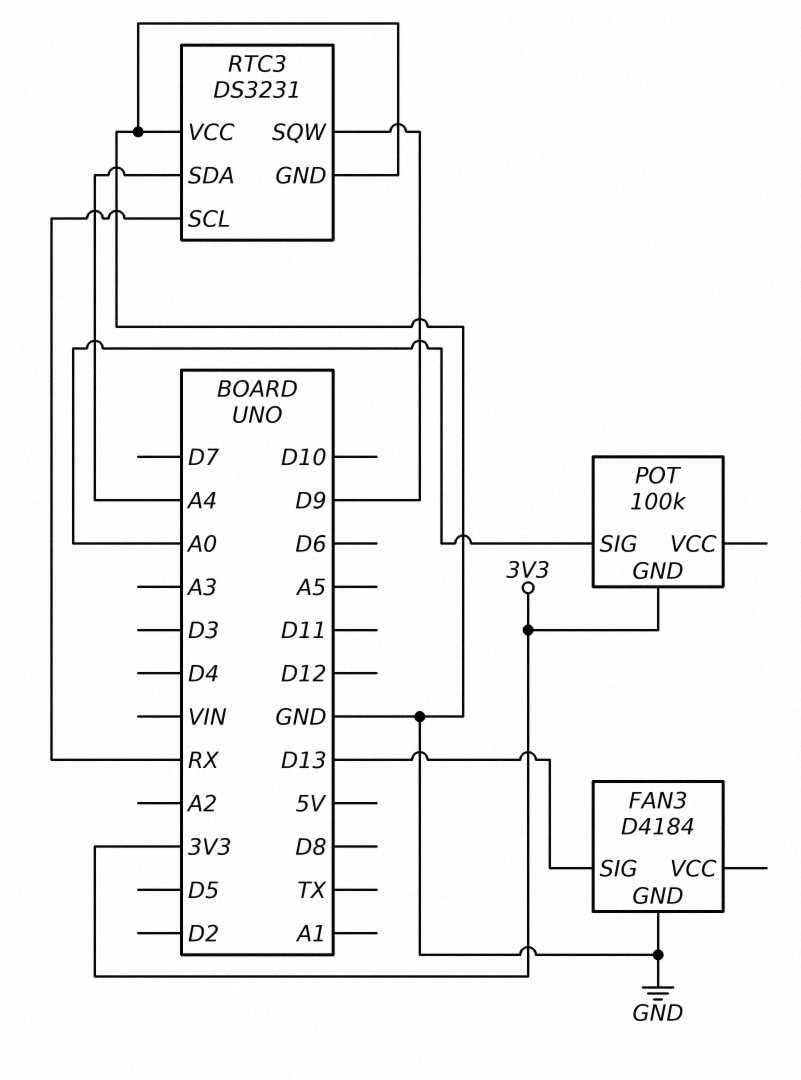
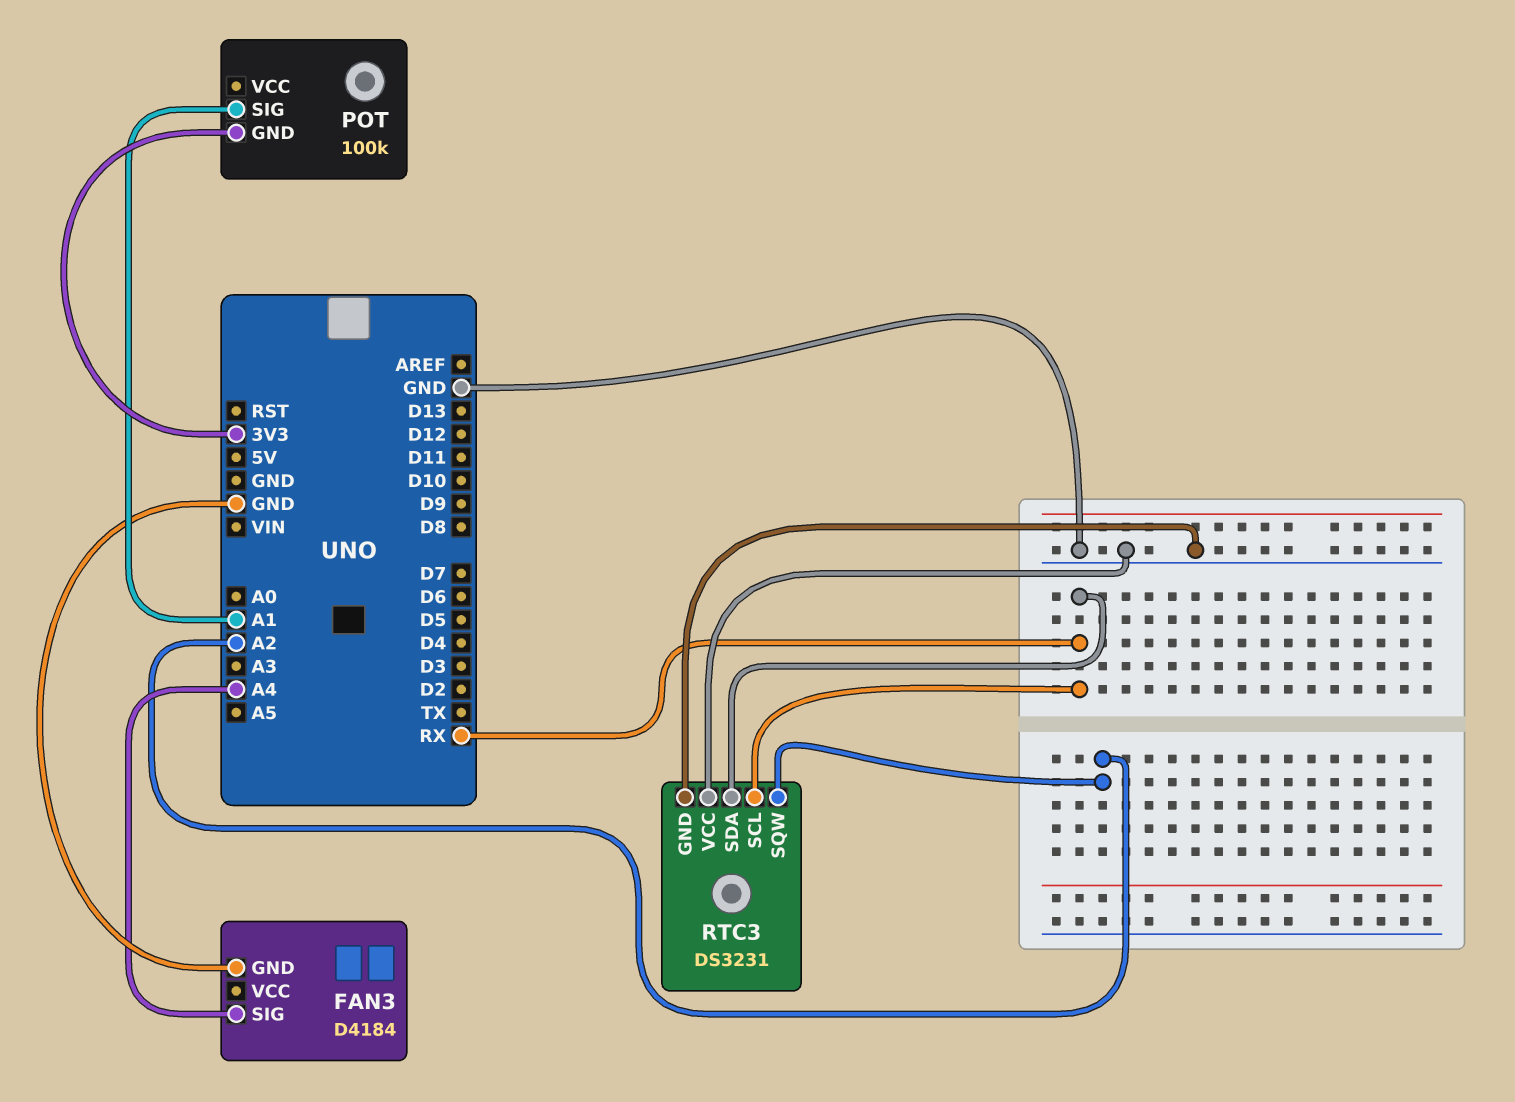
FAN3 pin SIG: D13 -> A4
POT pin SIG: A0 -> A1
RTC3 pin SDA: A4 -> RX
RTC3 pin SQW: D9 -> A2

